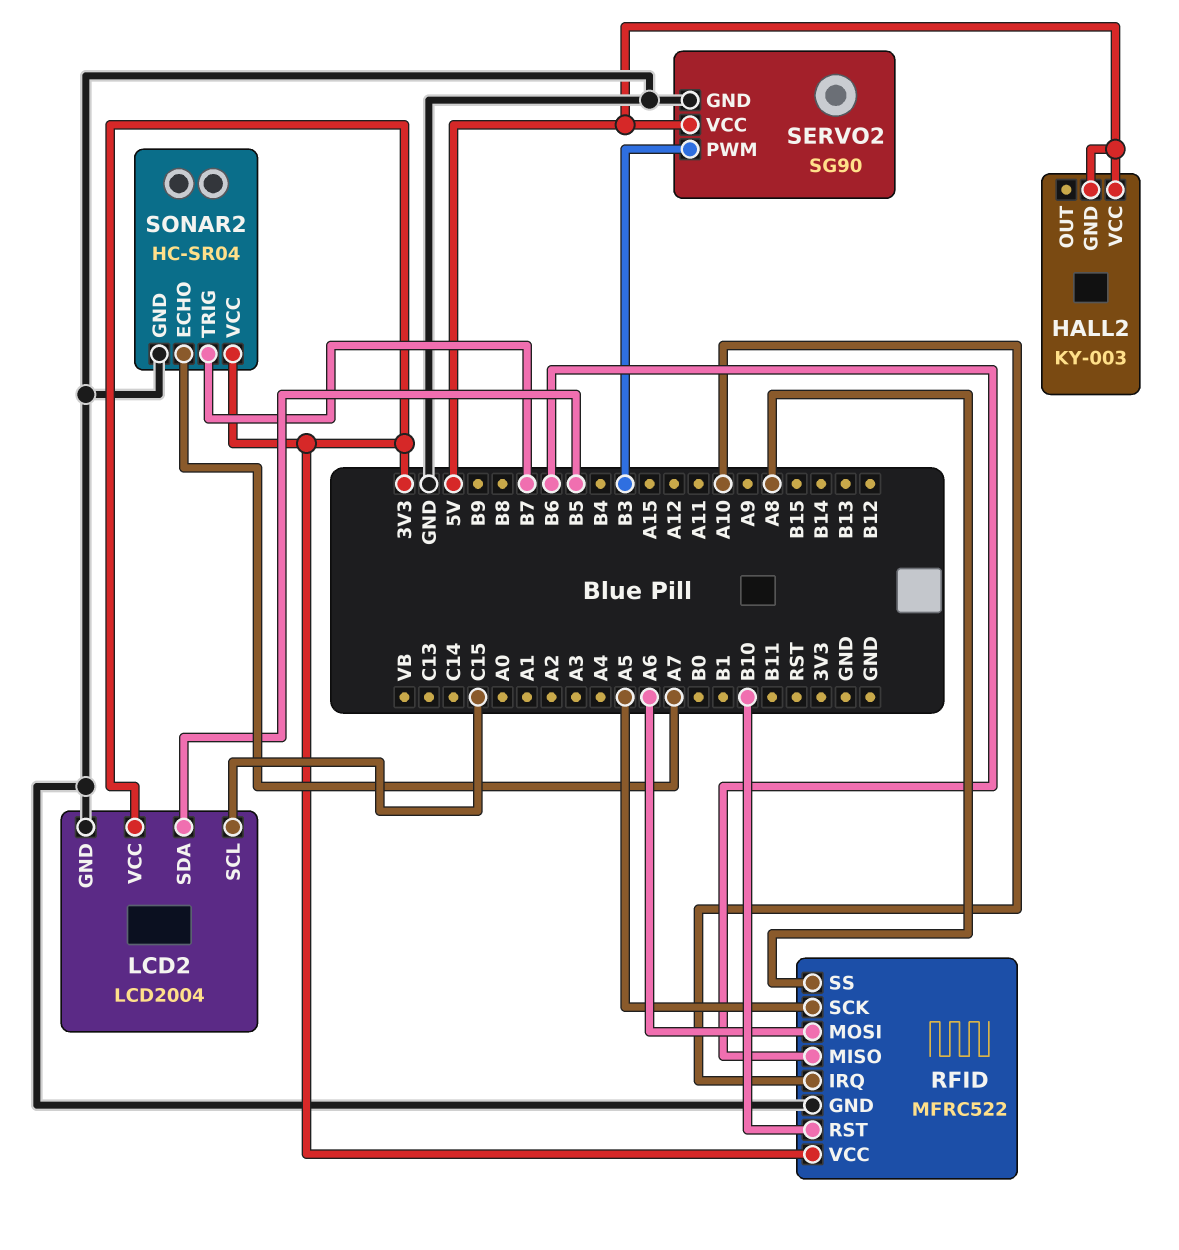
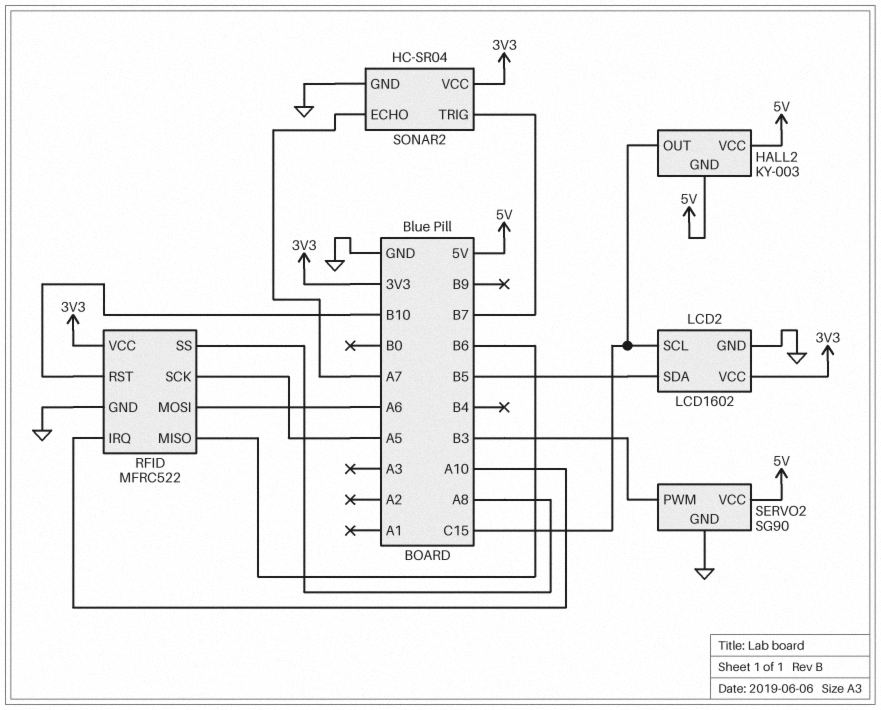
HALL2 pin OUT: none -> C15
LCD2: LCD2004 -> LCD1602

